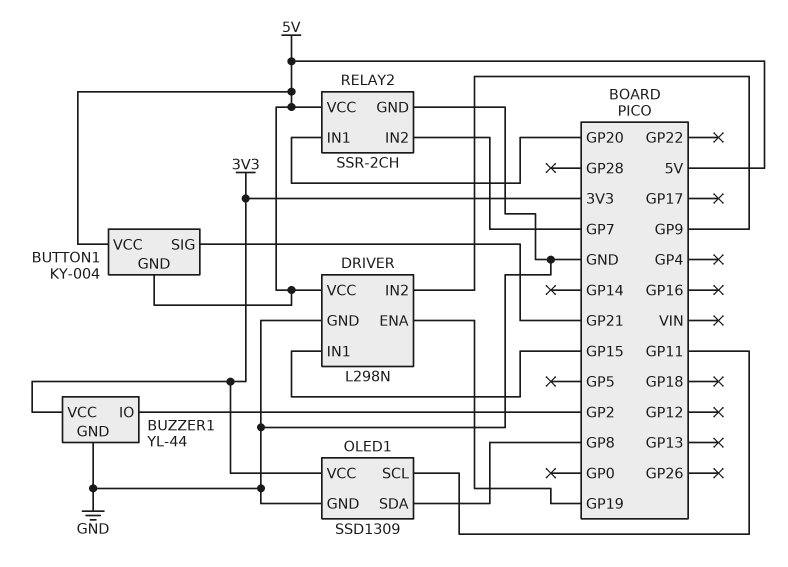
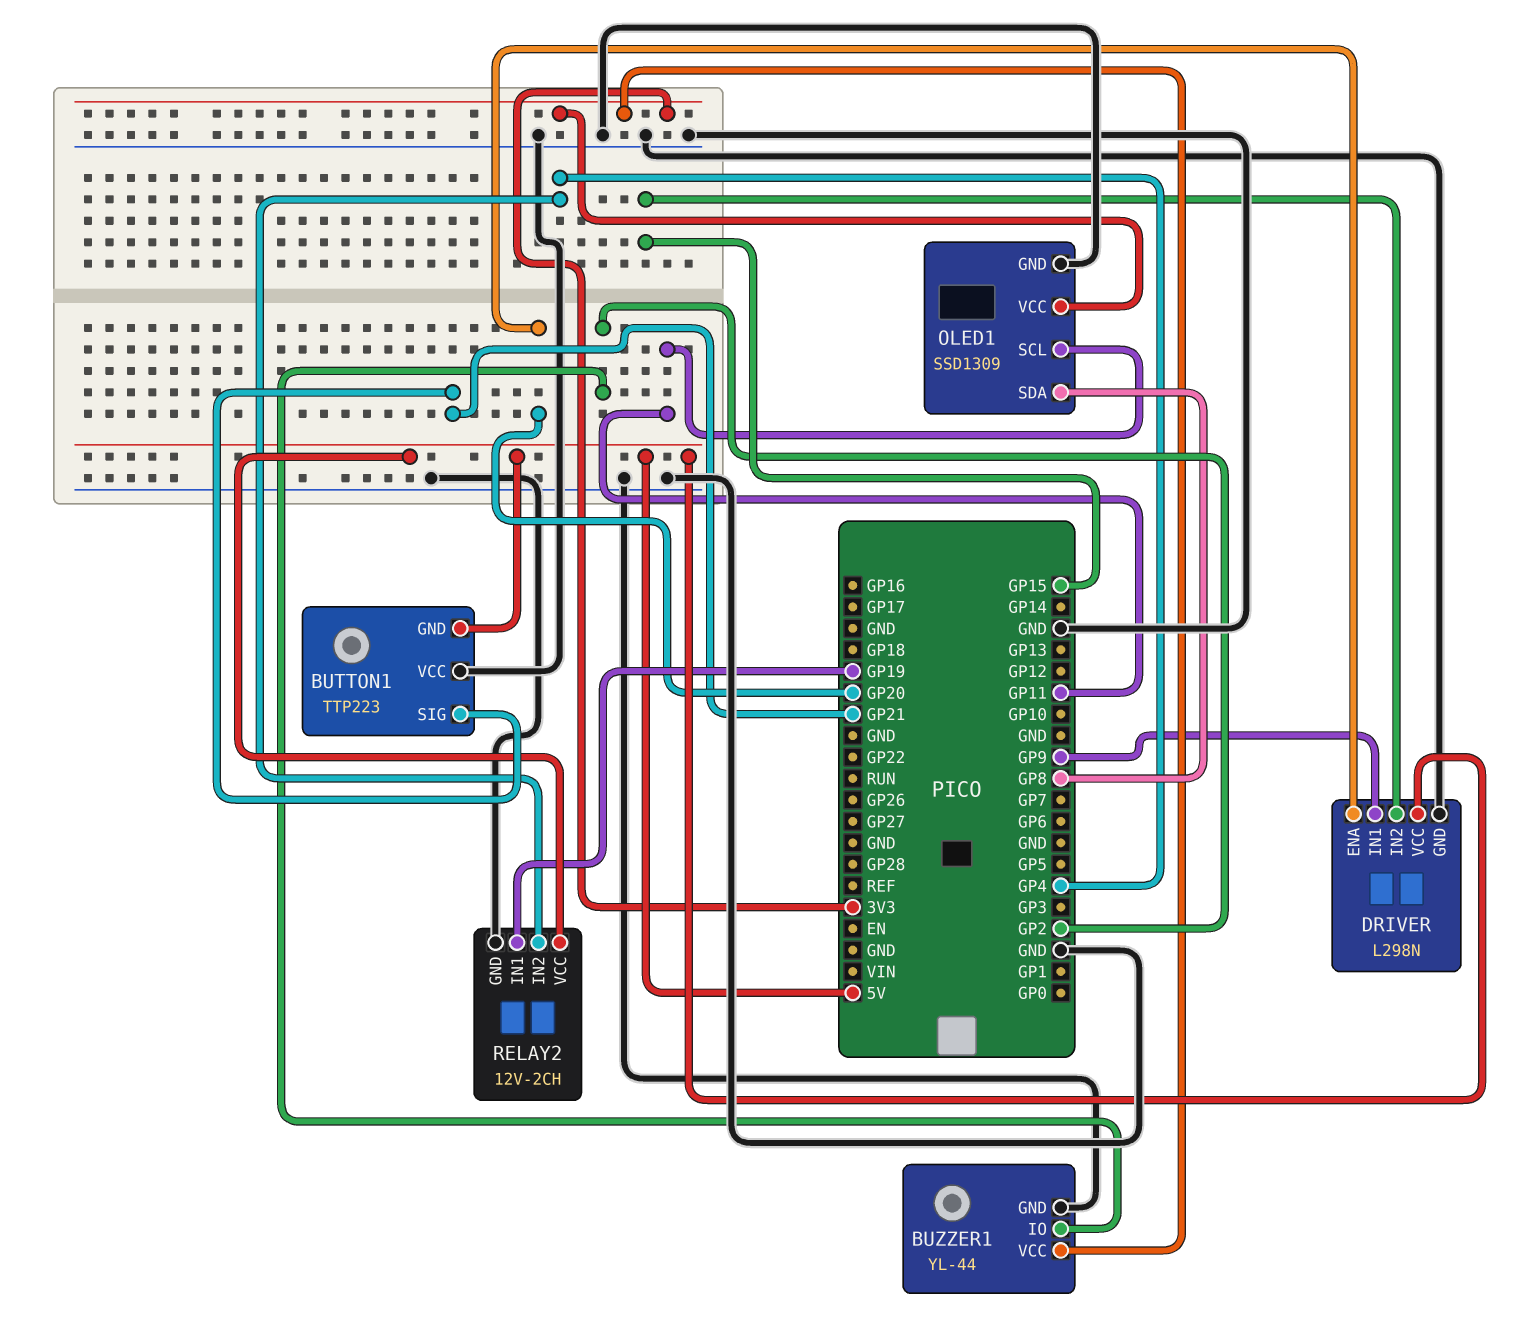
BUTTON1: KY-004 -> TTP223
BUTTON1 pin VCC: 5V -> GND
DRIVER pin ENA: GP19 -> GP20
DRIVER pin IN1: GP15 -> GP9
DRIVER pin IN2: GP9 -> GP15
RELAY2: SSR-2CH -> 12V-2CH
RELAY2 pin IN1: GP20 -> GP19
RELAY2 pin IN2: GP7 -> GP4

